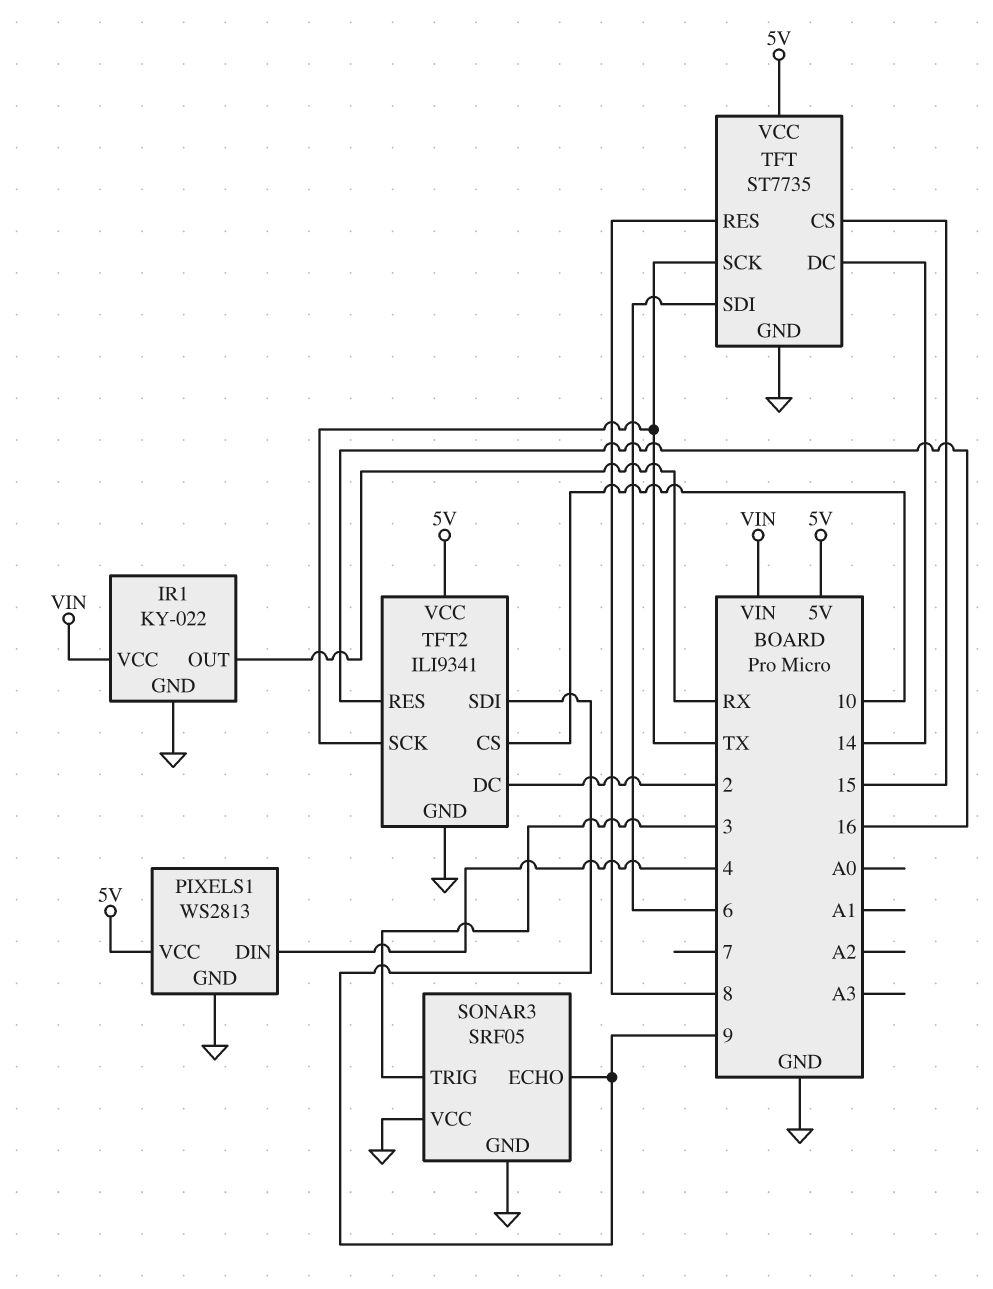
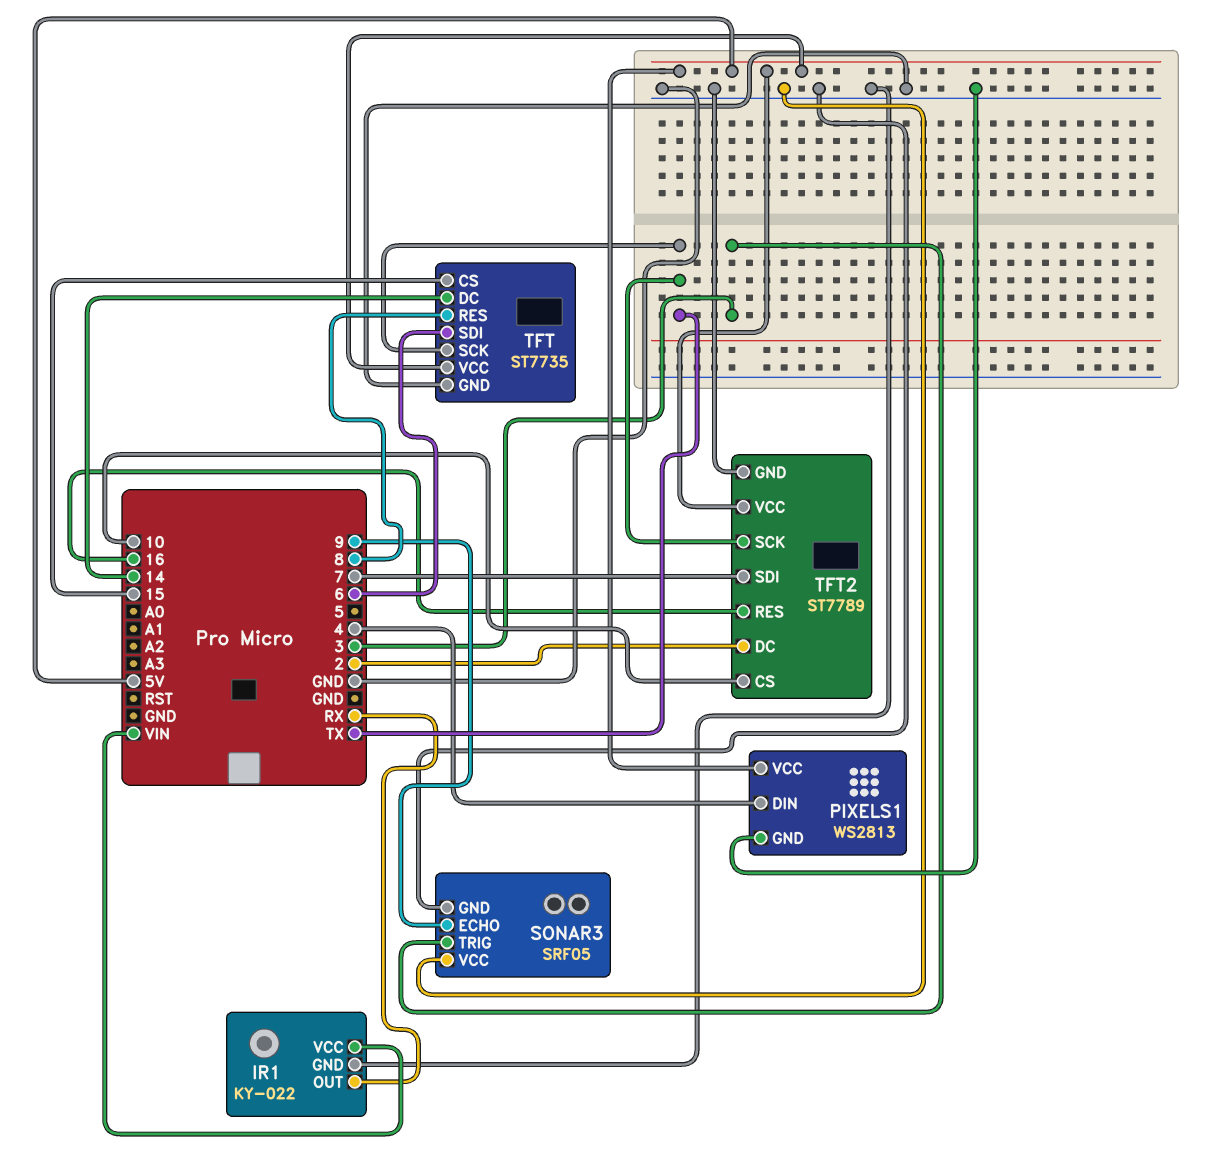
TFT2: ILI9341 -> ST7789
TFT2 pin SDI: 9 -> 7

